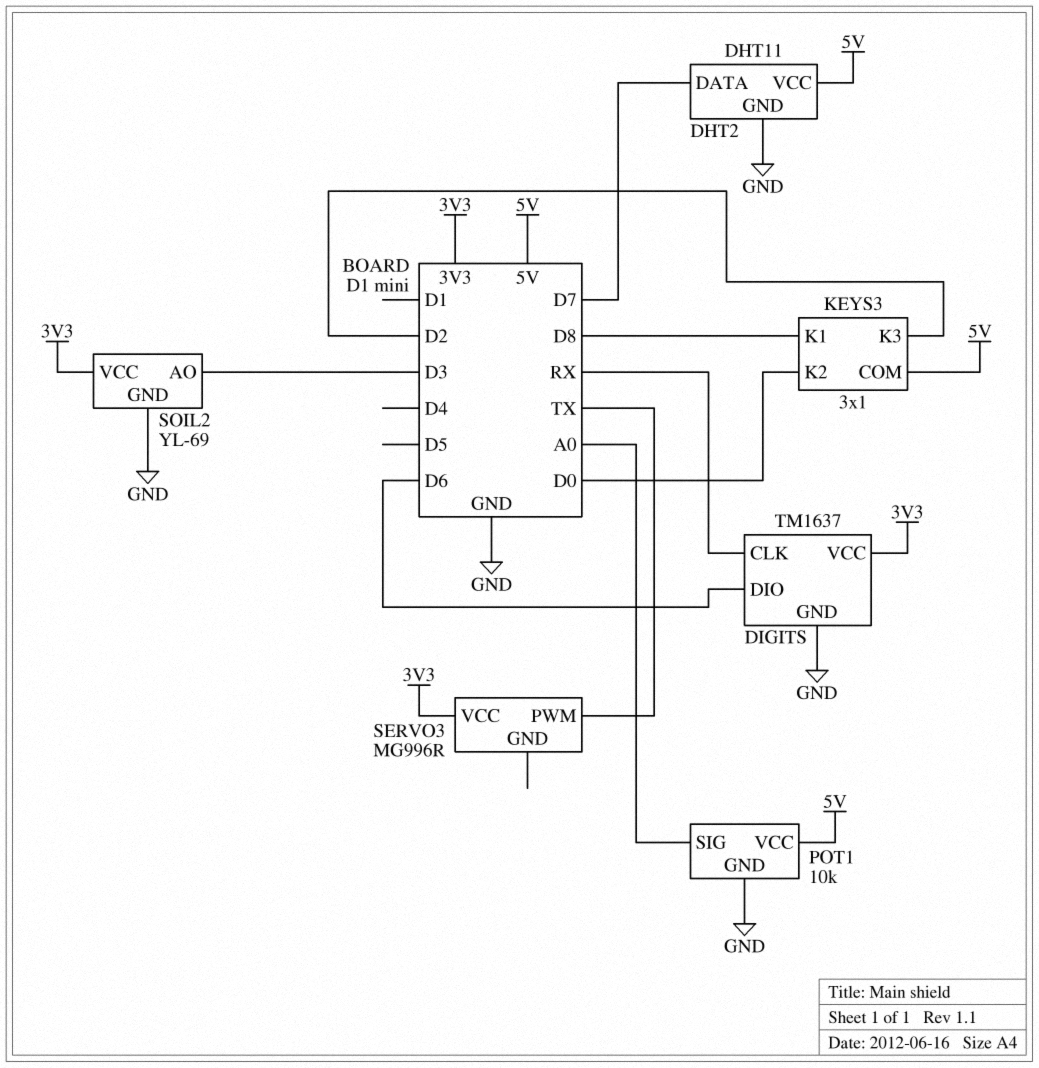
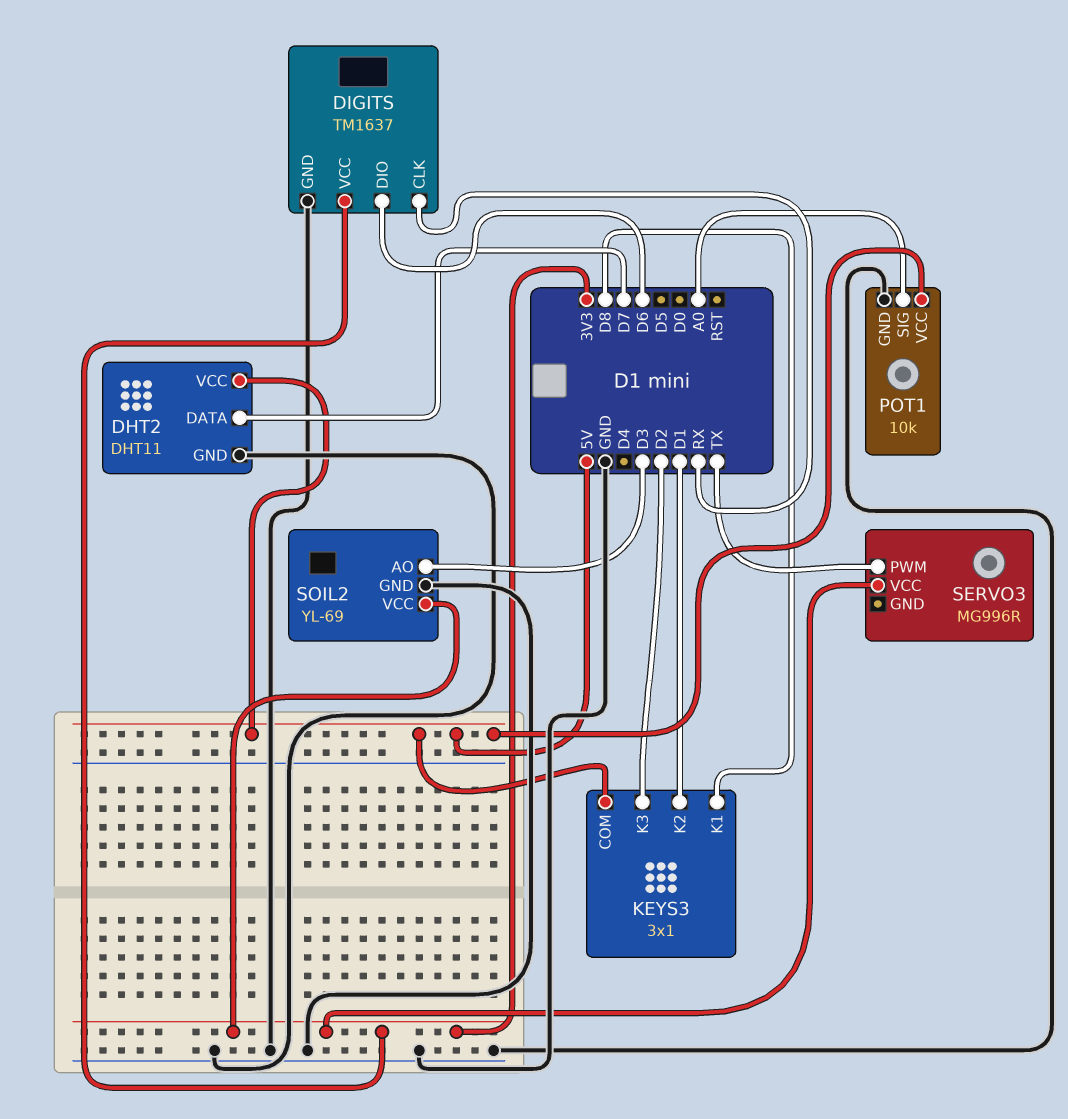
KEYS3 pin K2: D0 -> D1

